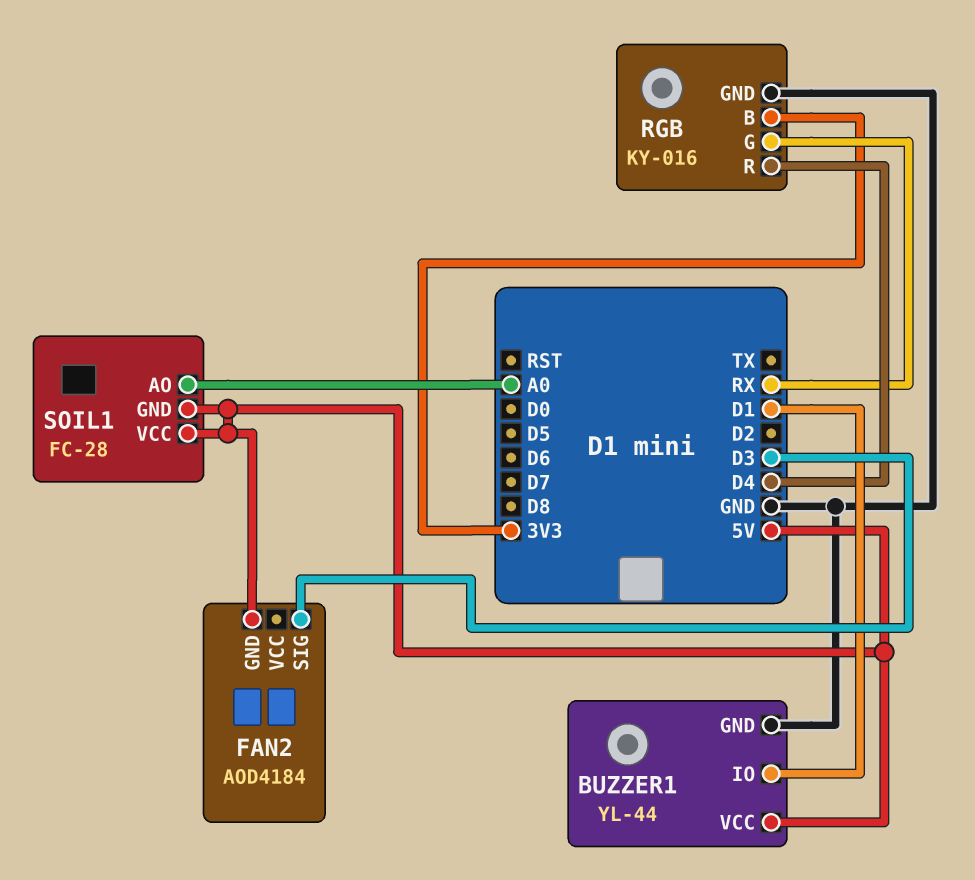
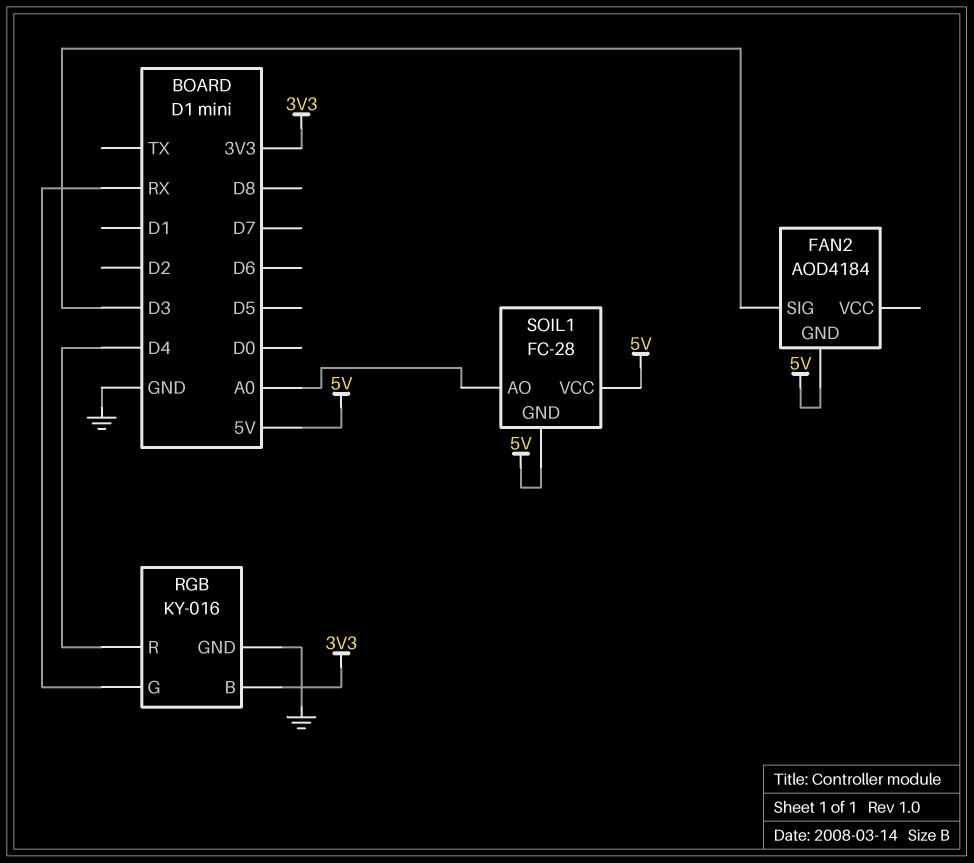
BUZZER1: YL-44 -> none
BUZZER1 pin GND: GND -> none
BUZZER1 pin IO: D1 -> none
BUZZER1 pin VCC: 5V -> none

